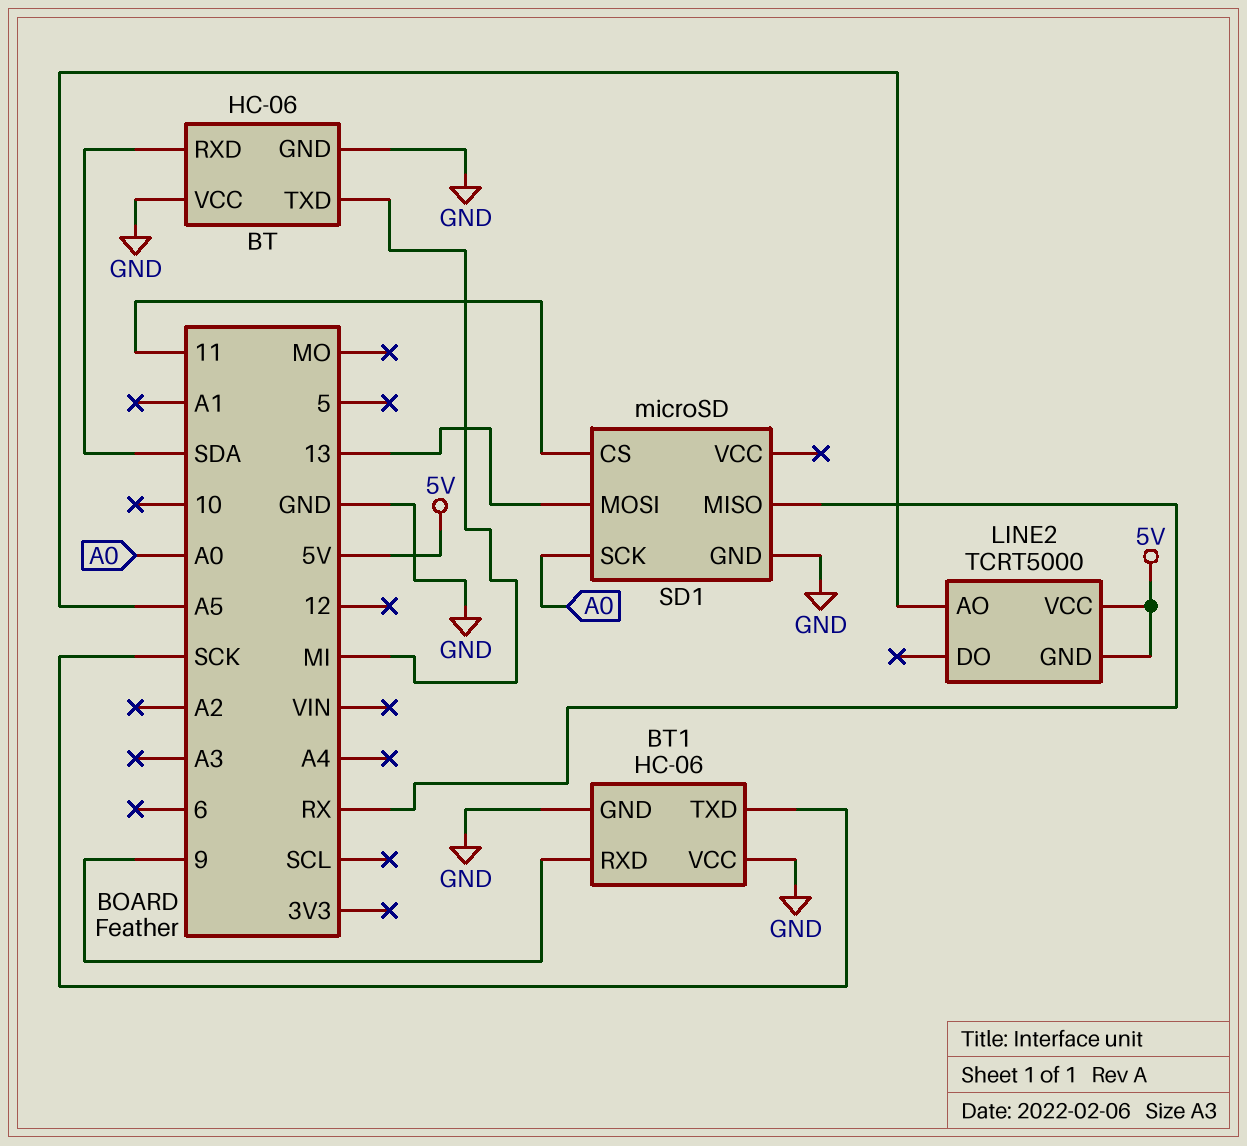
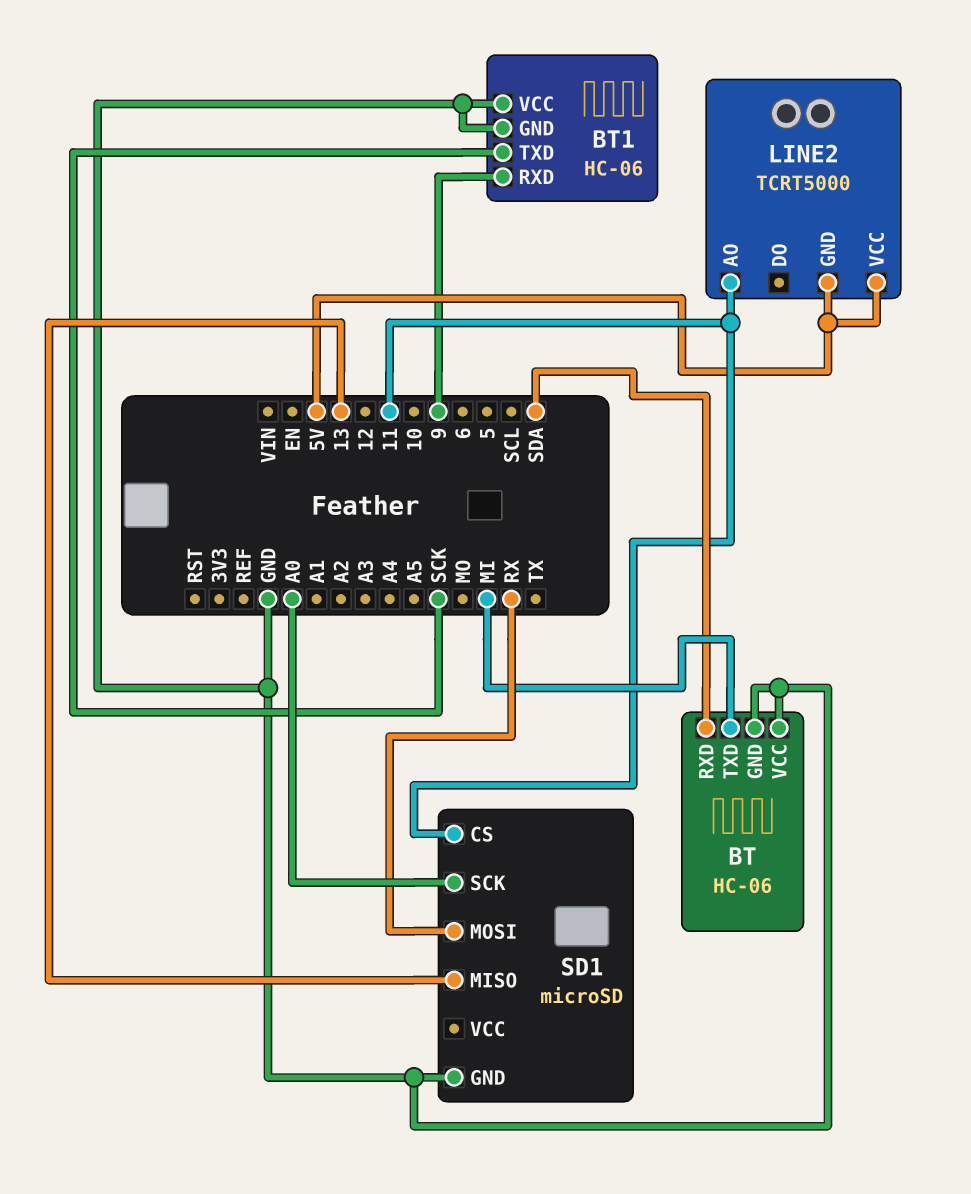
LINE2 pin AO: A5 -> 11
SD1 pin MISO: RX -> 13
SD1 pin MOSI: 13 -> RX

